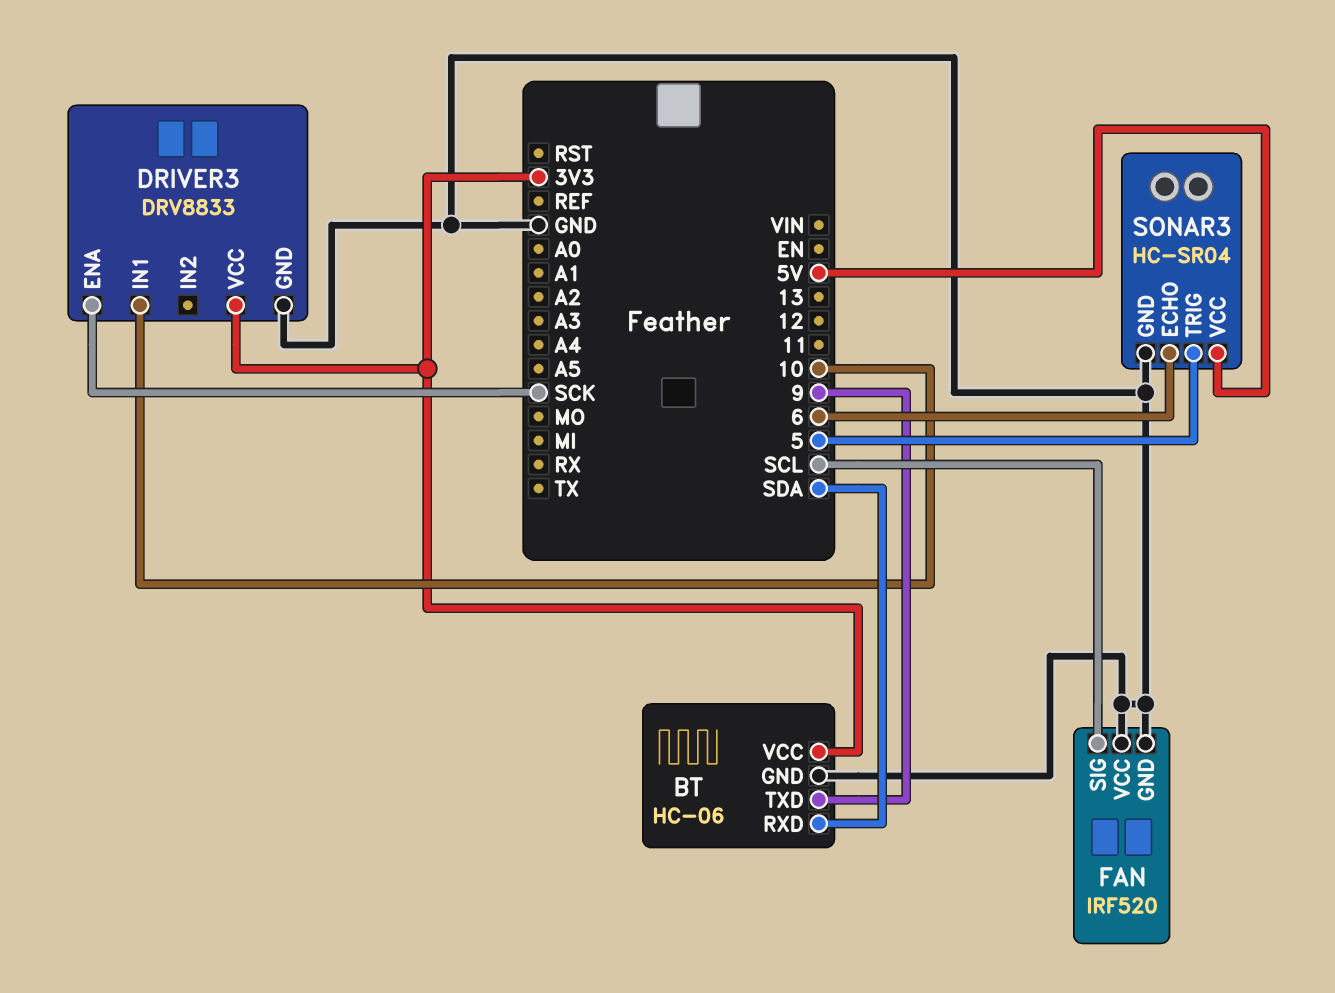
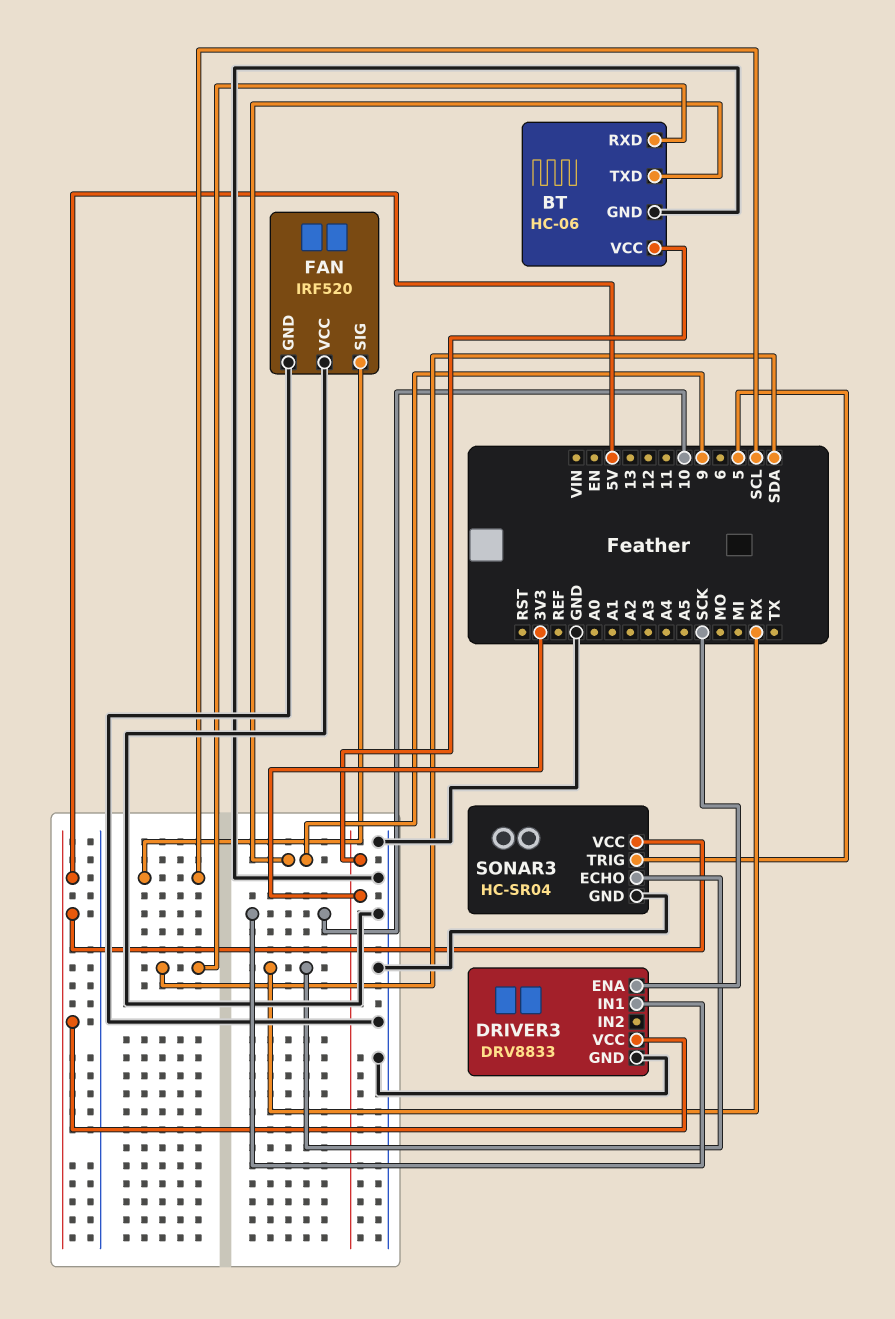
DRIVER3 pin VCC: 3V3 -> 5V
SONAR3 pin ECHO: 6 -> RX

